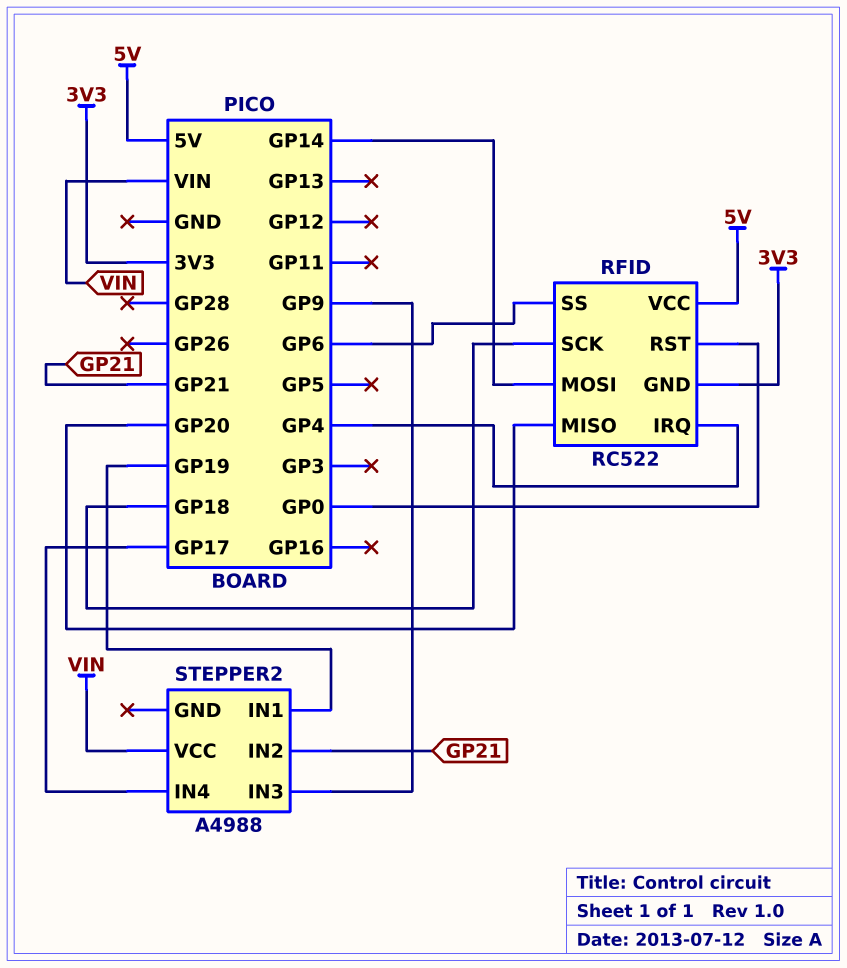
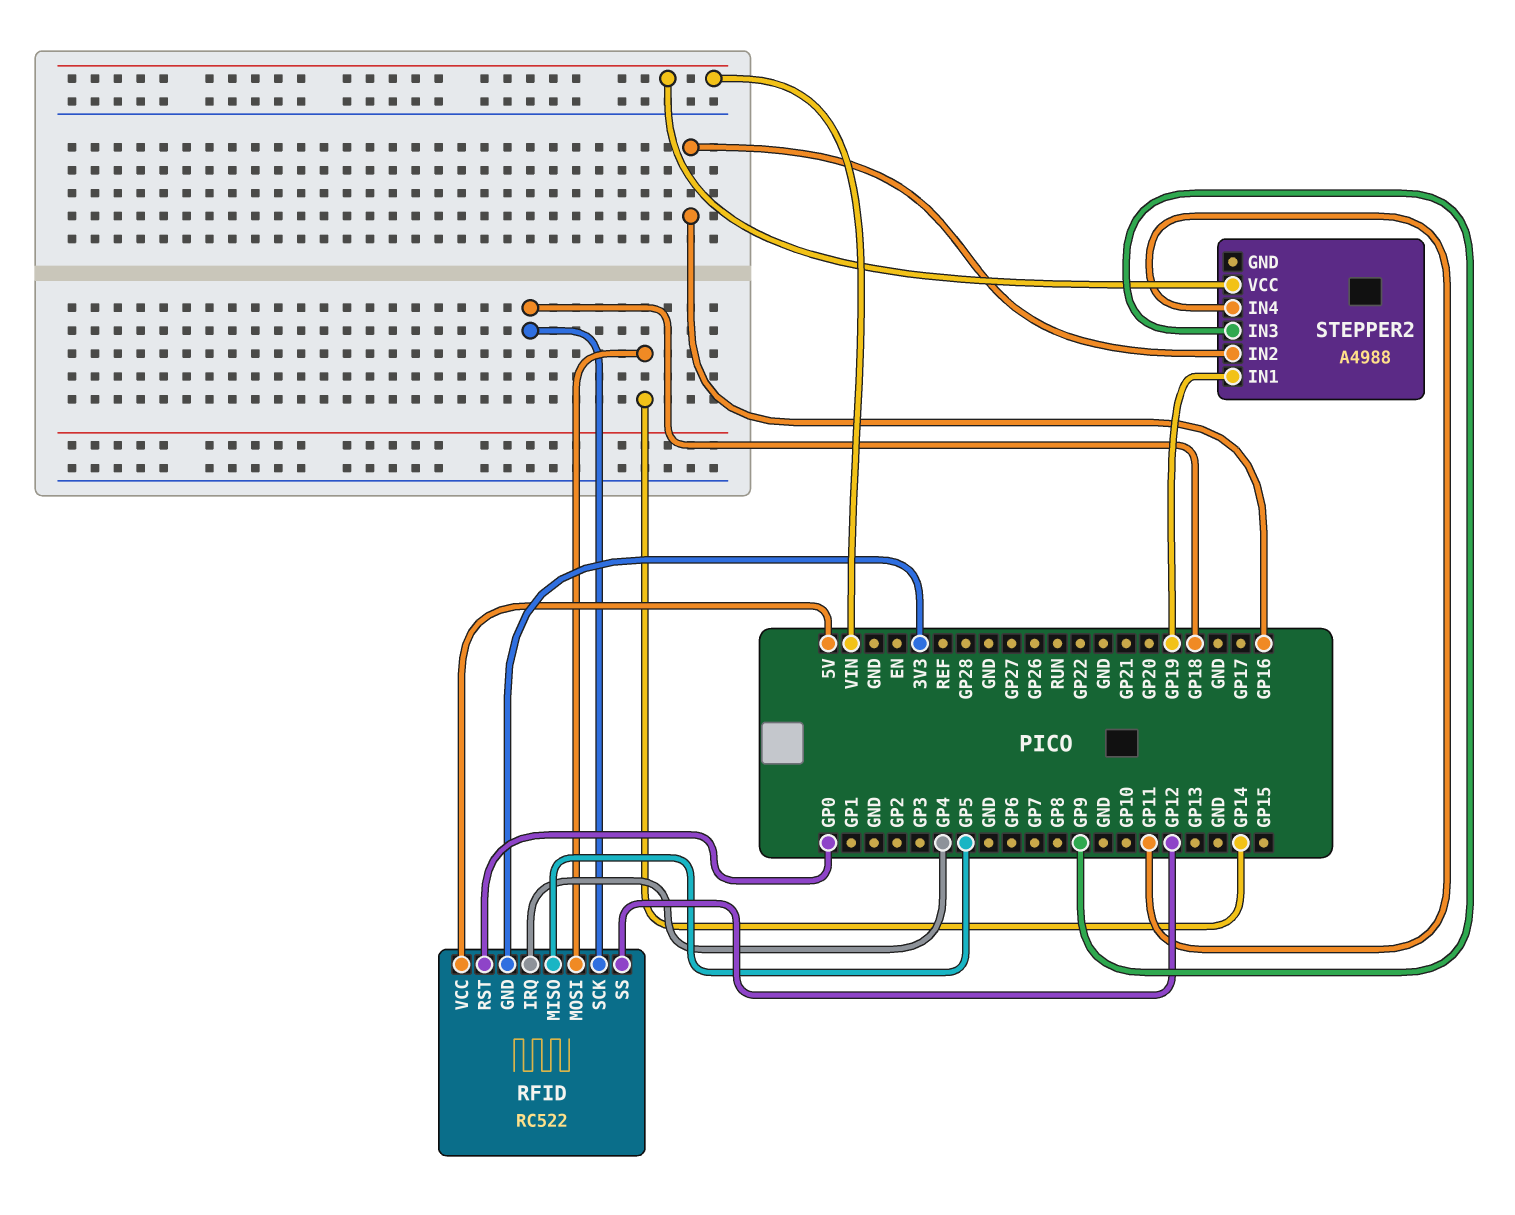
RFID pin MISO: GP20 -> GP5
RFID pin SS: GP6 -> GP12
STEPPER2 pin IN2: GP21 -> GP16
STEPPER2 pin IN4: GP17 -> GP11

